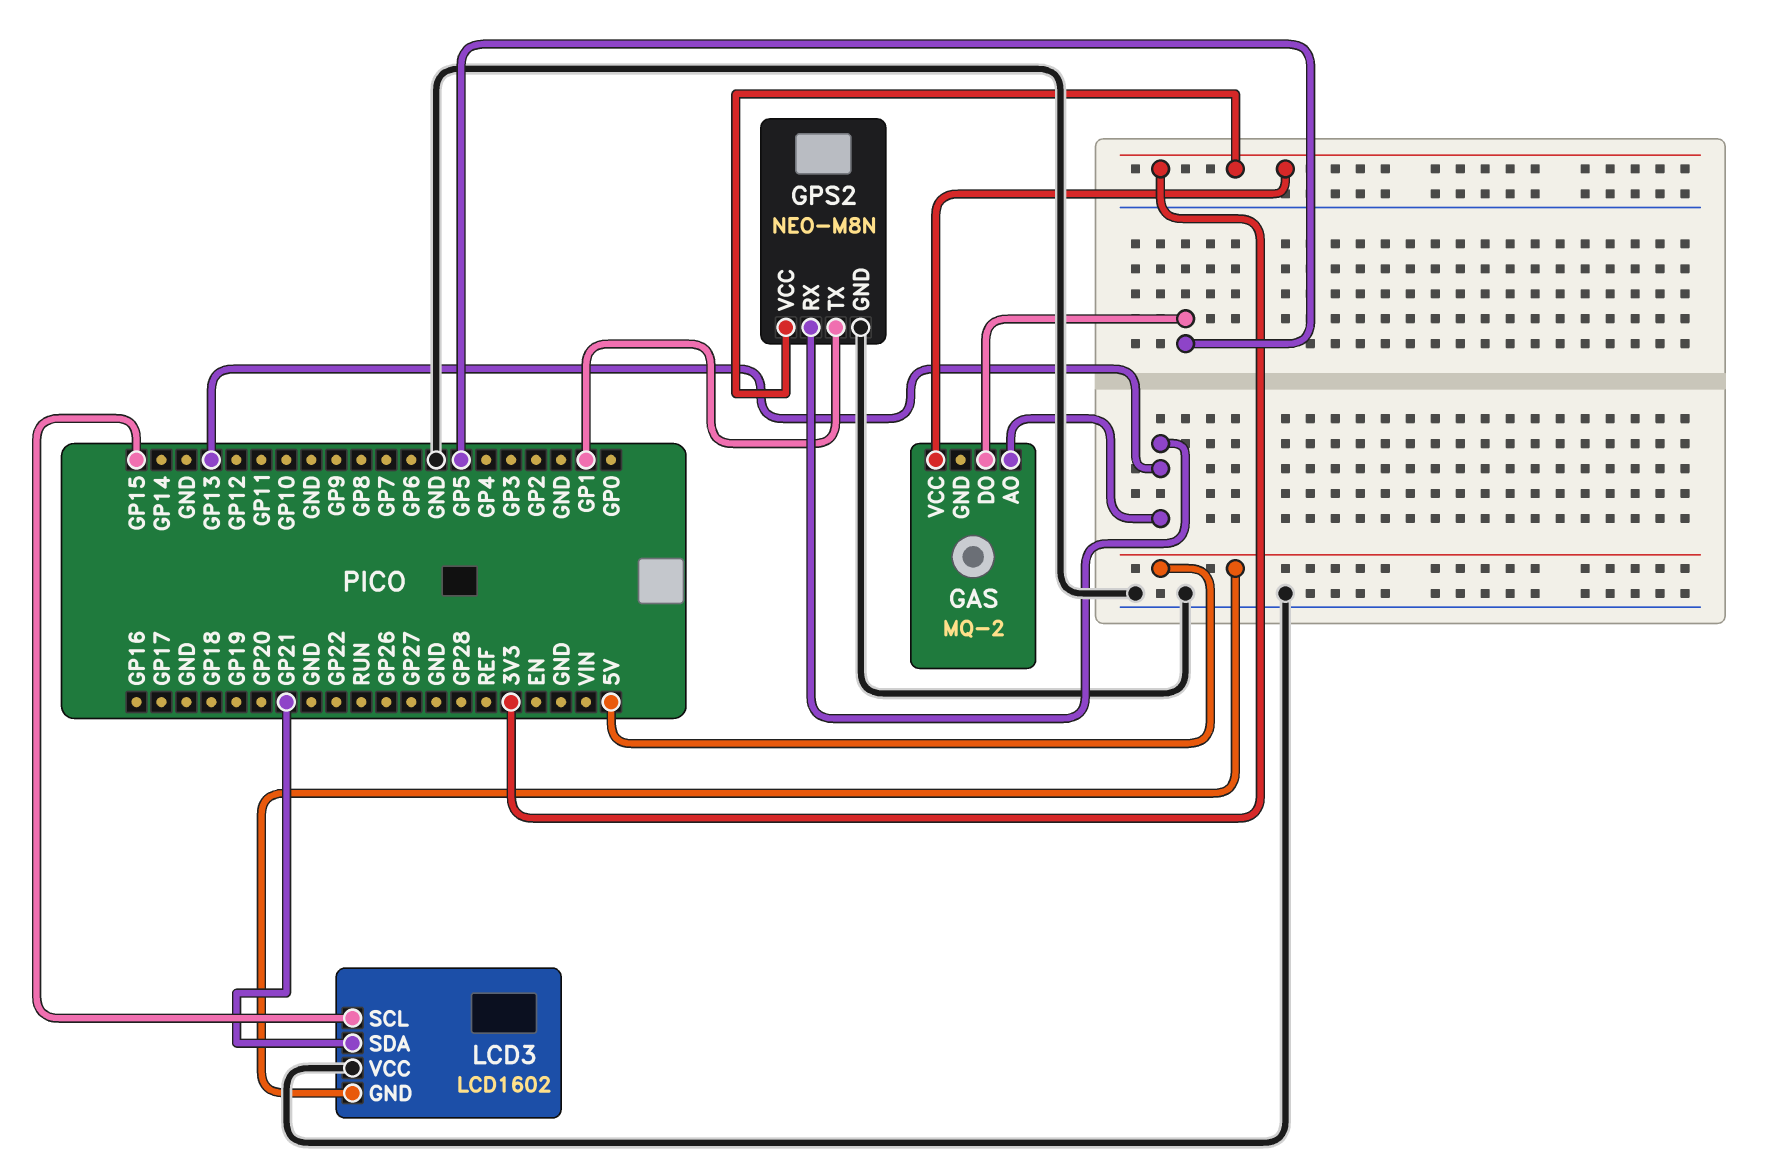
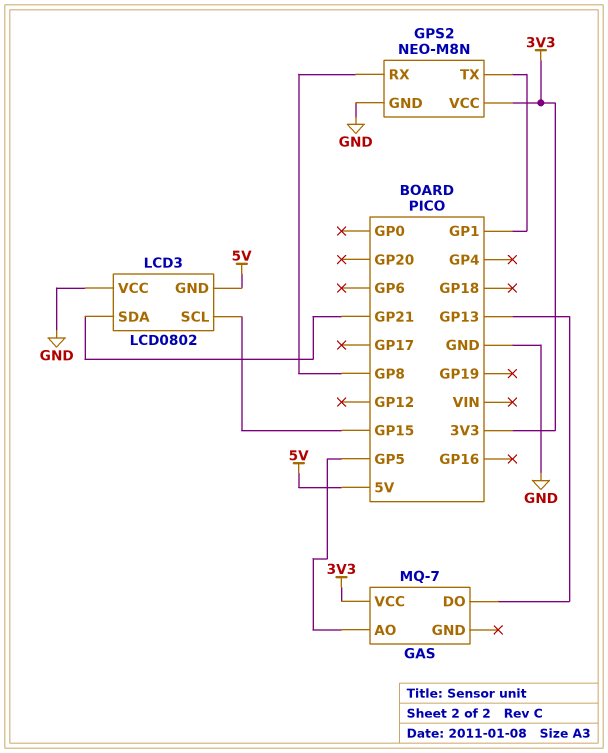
GAS: MQ-2 -> MQ-7
GAS pin AO: GP13 -> GP5
GAS pin DO: GP5 -> GP13
GPS2 pin RX: GP13 -> GP8
LCD3: LCD1602 -> LCD0802

